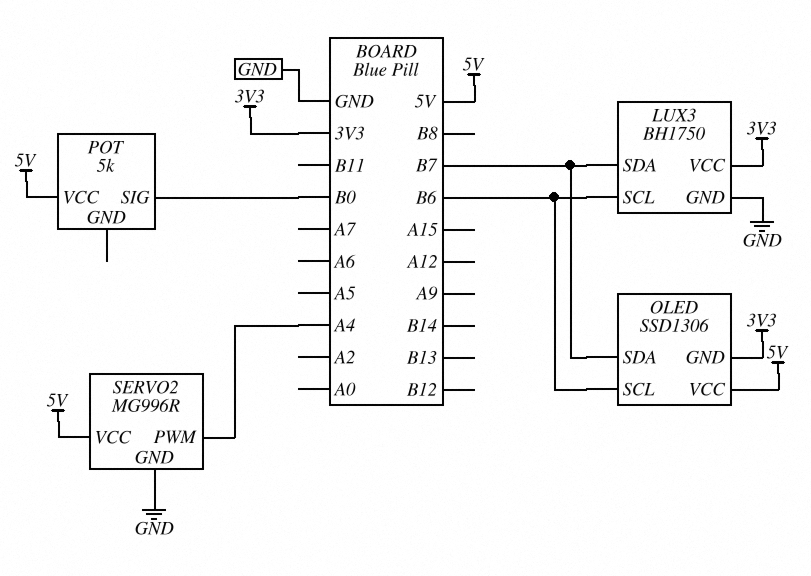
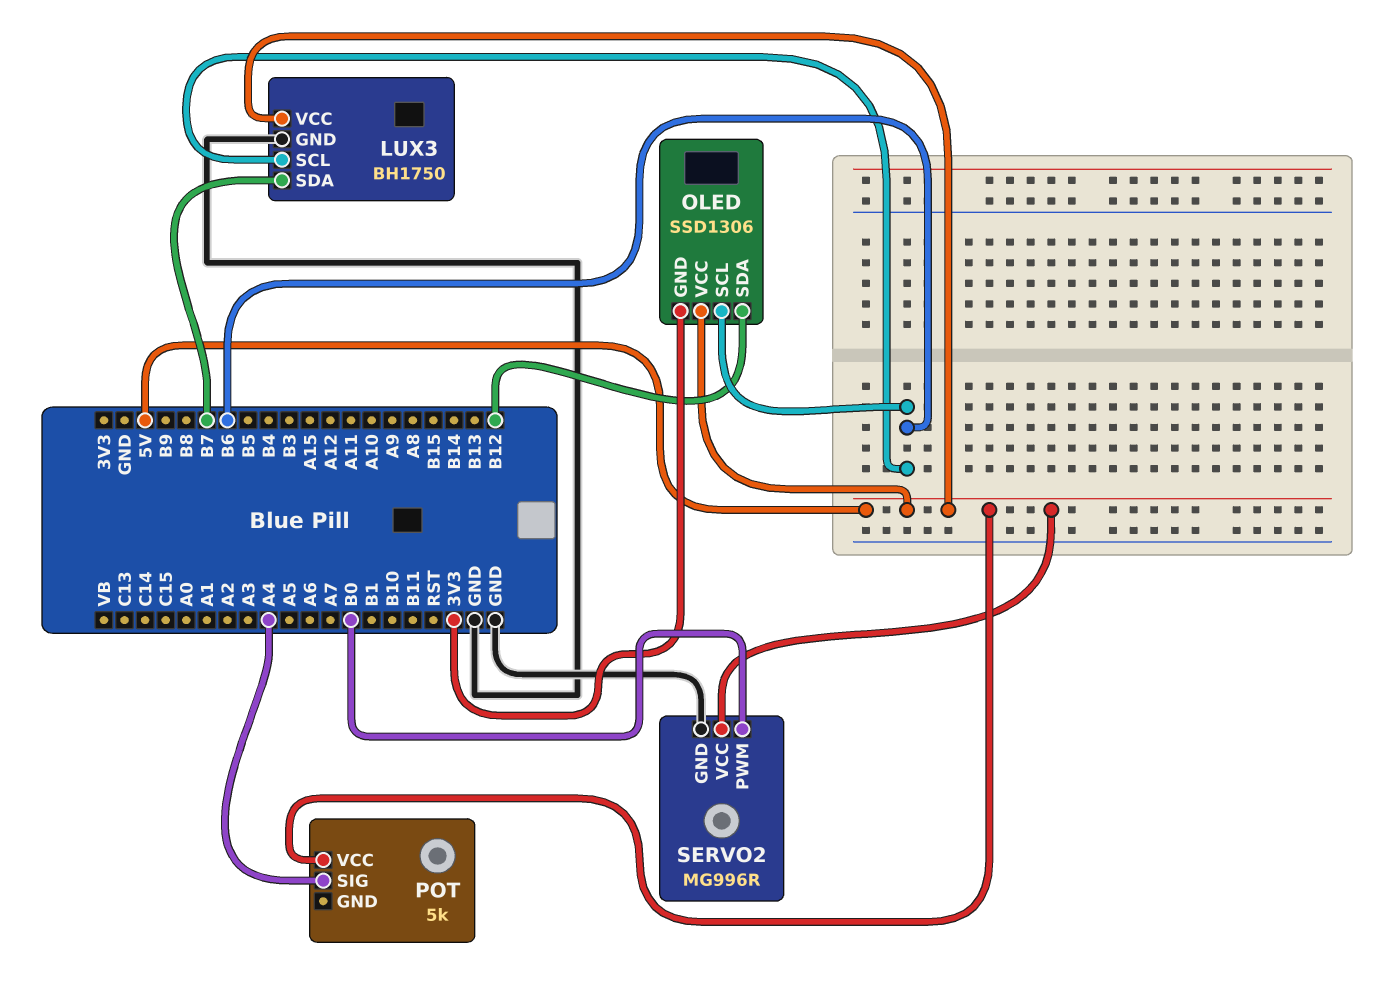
LUX3 pin VCC: 3V3 -> 5V
OLED pin SDA: B7 -> B12
POT pin SIG: B0 -> A4
SERVO2 pin PWM: A4 -> B0

